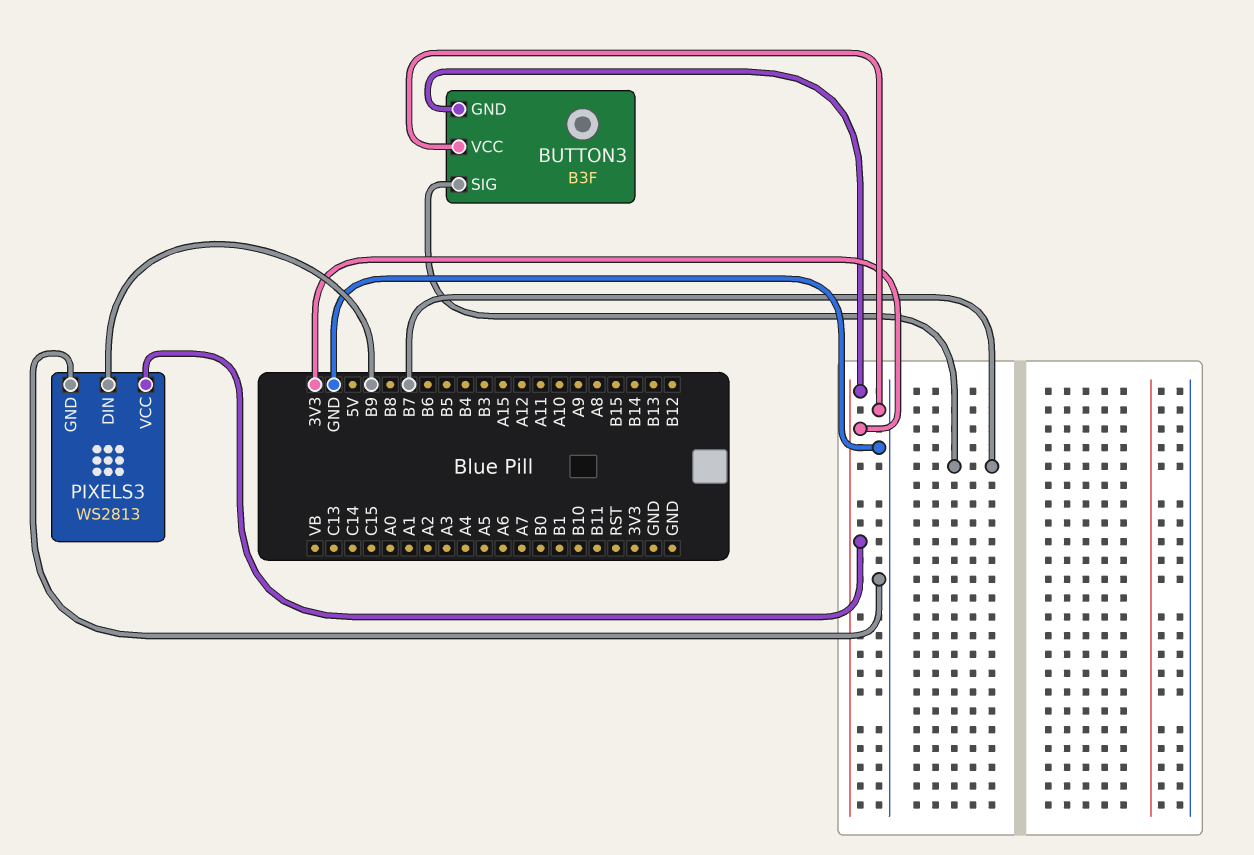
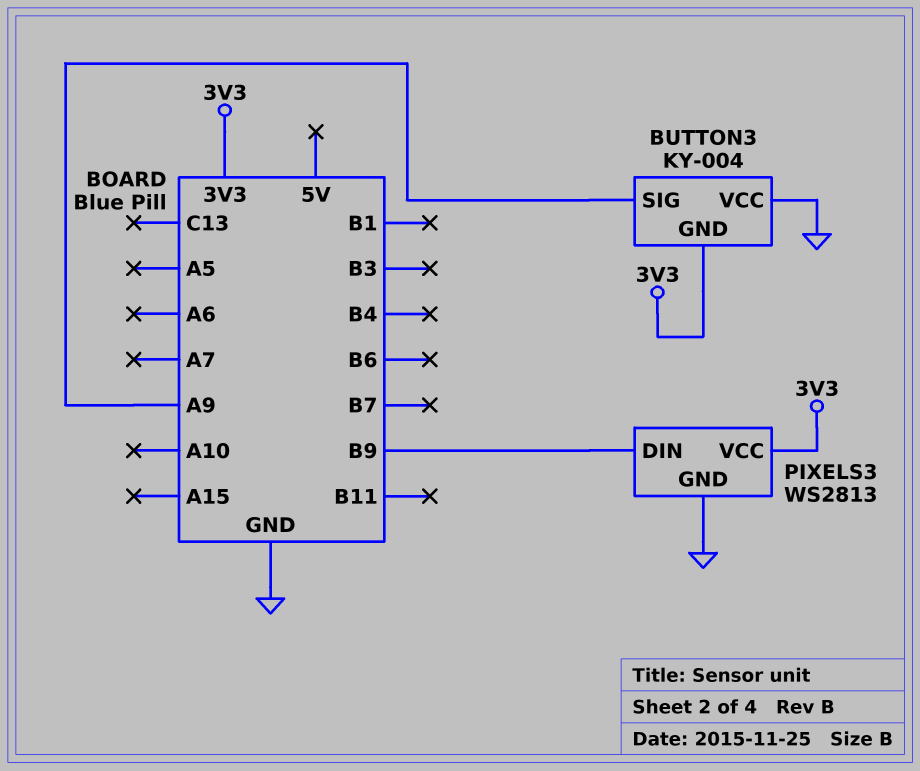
BUTTON3: B3F -> KY-004
BUTTON3 pin SIG: B7 -> A9

